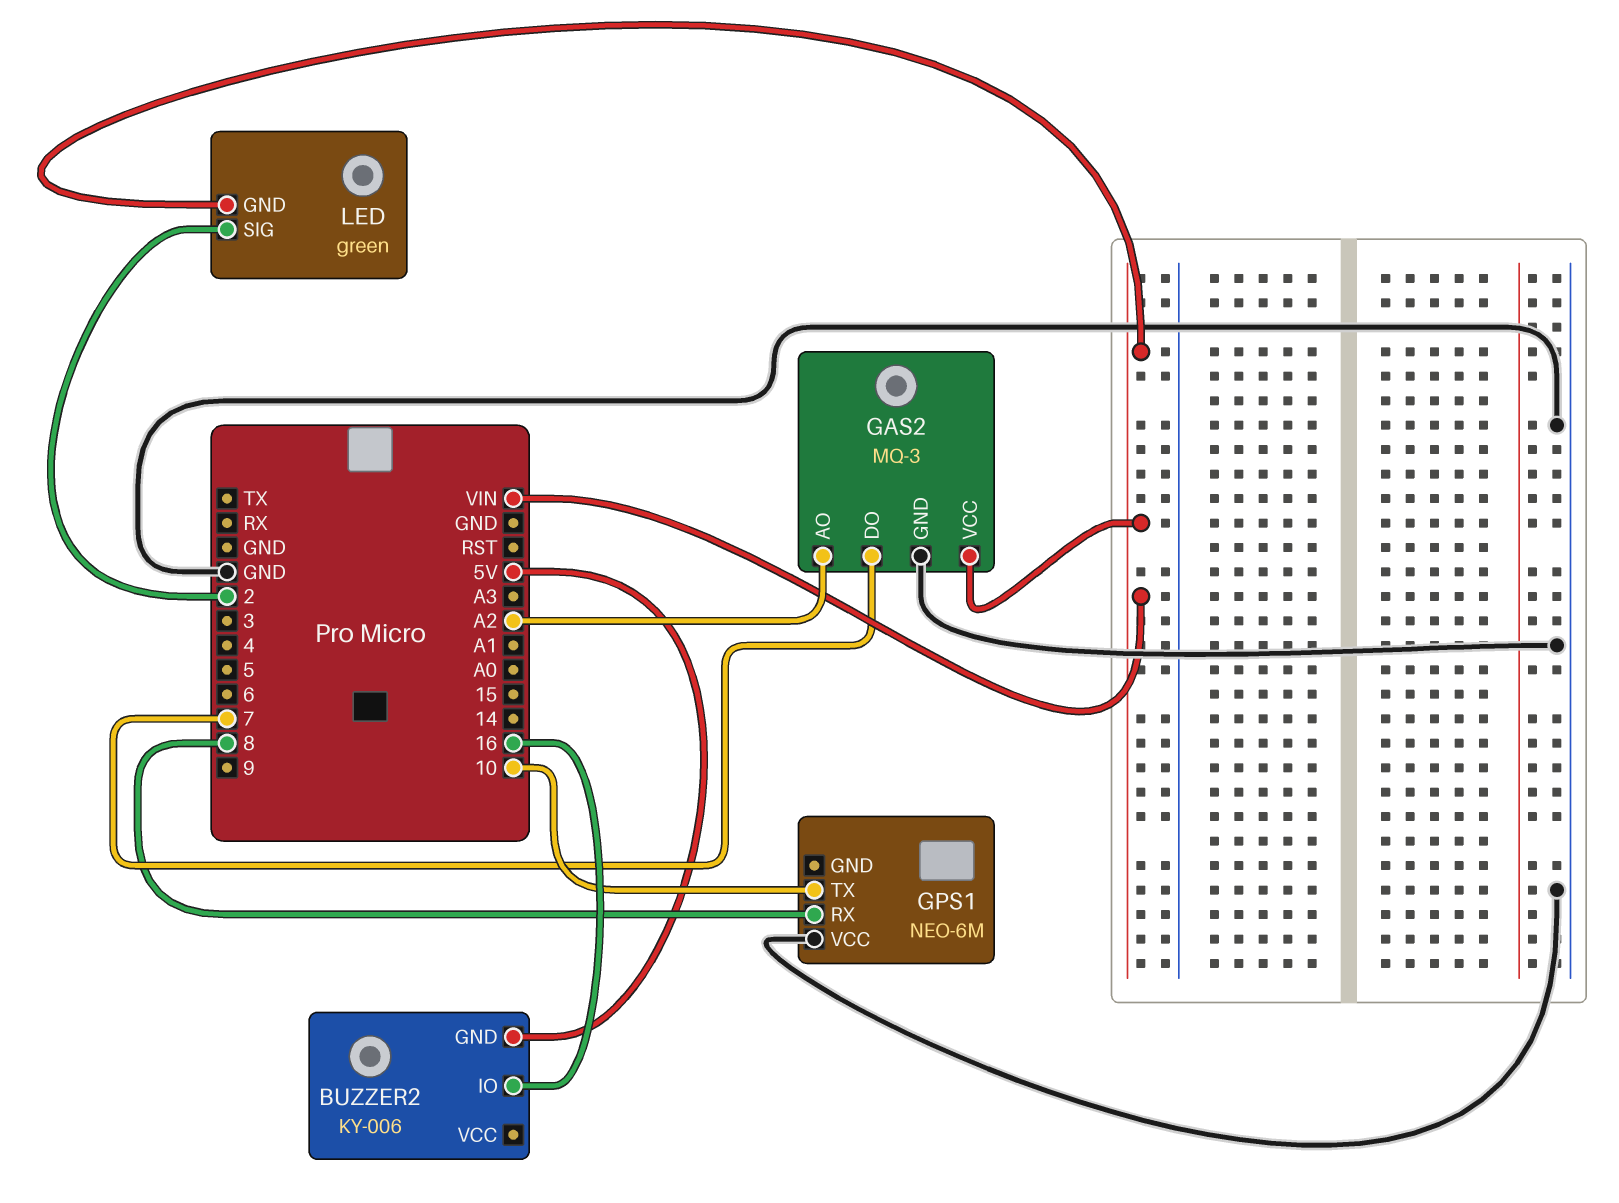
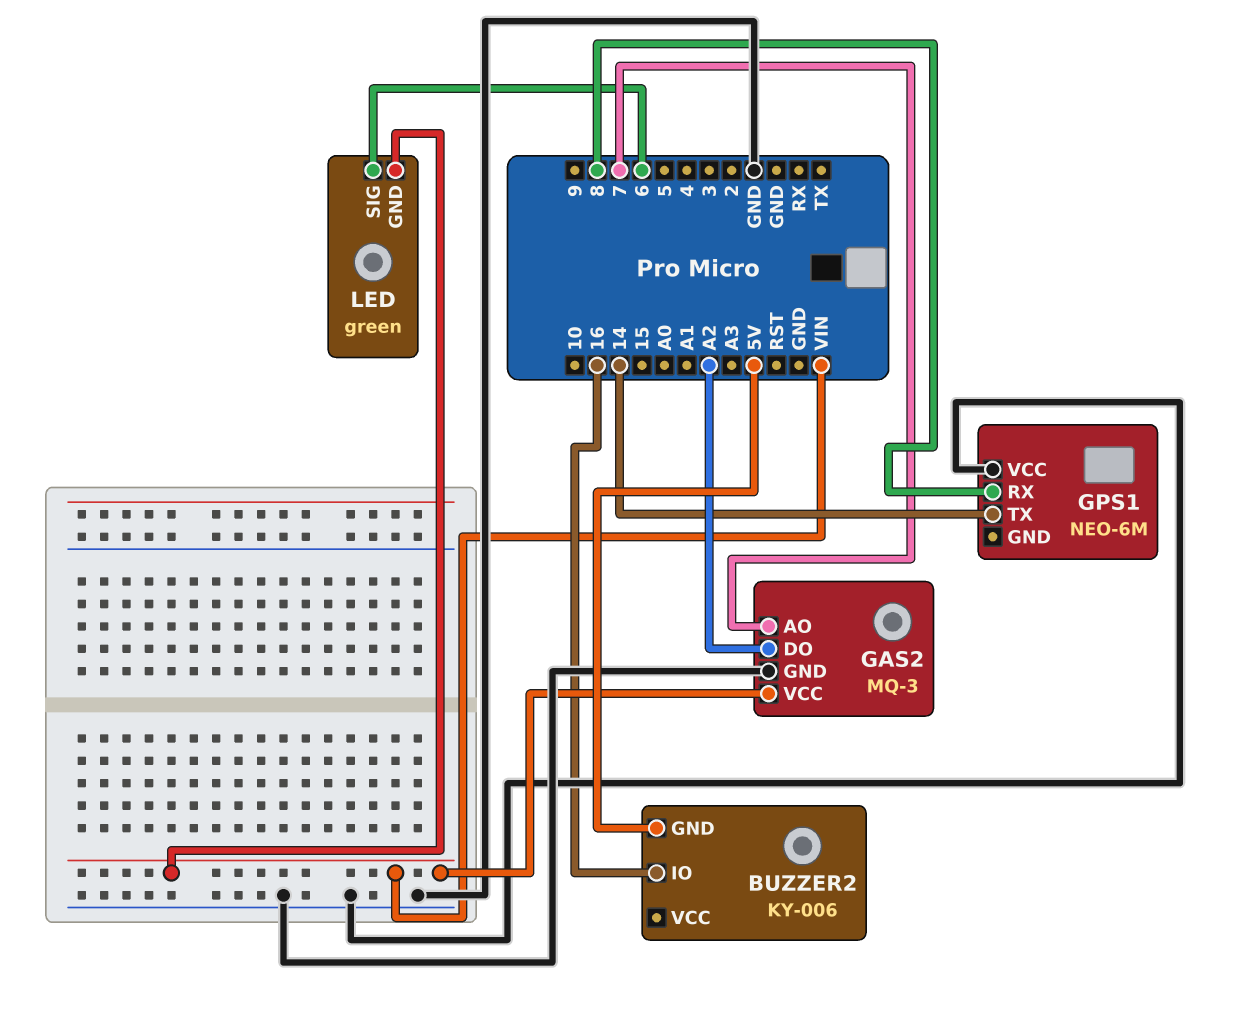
GAS2 pin AO: A2 -> 7
GAS2 pin DO: 7 -> A2
GPS1 pin TX: 10 -> 14
LED pin SIG: 2 -> 6

